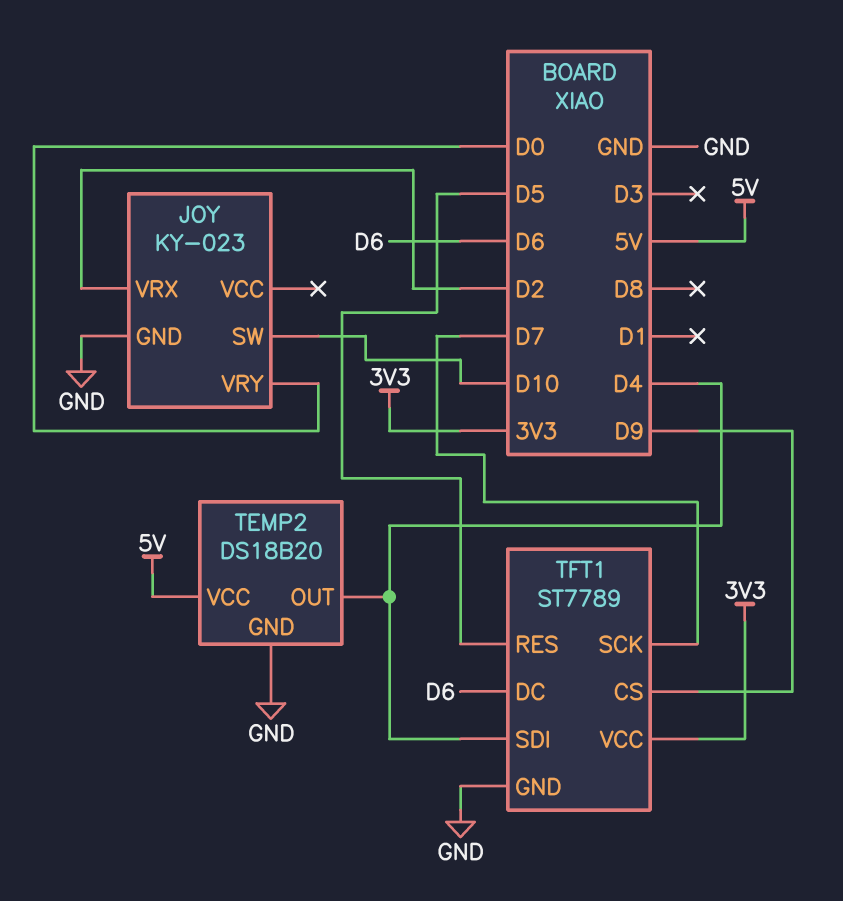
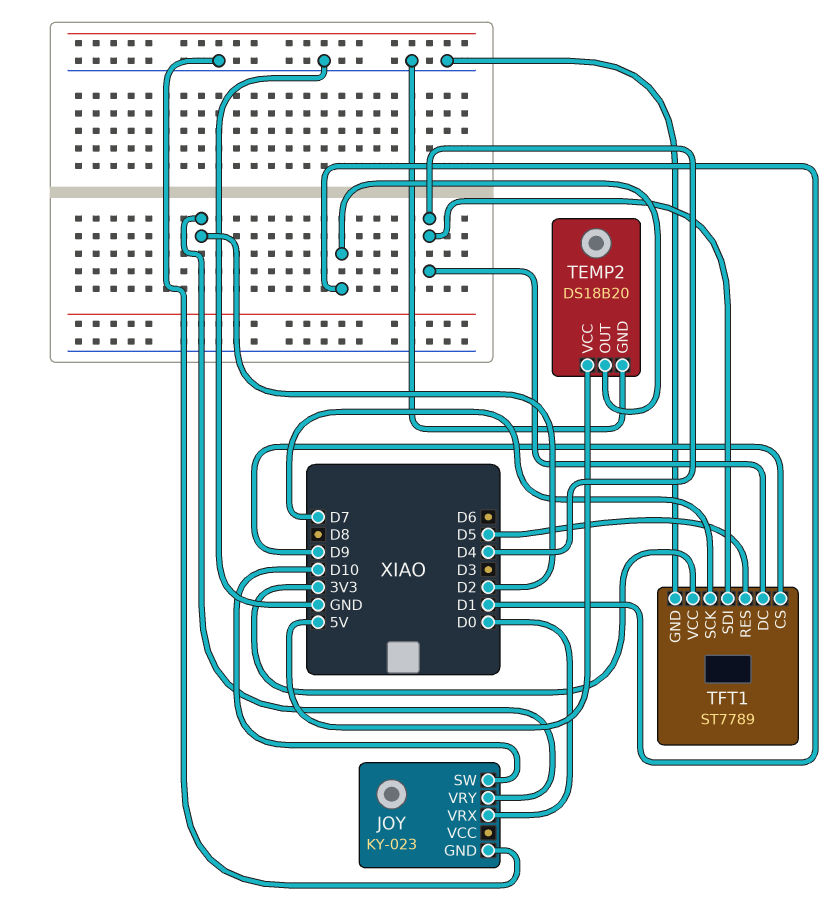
JOY pin VRX: D2 -> D0
JOY pin VRY: D0 -> D2
TEMP2 pin OUT: D4 -> D1
TFT1 pin DC: D6 -> D4

